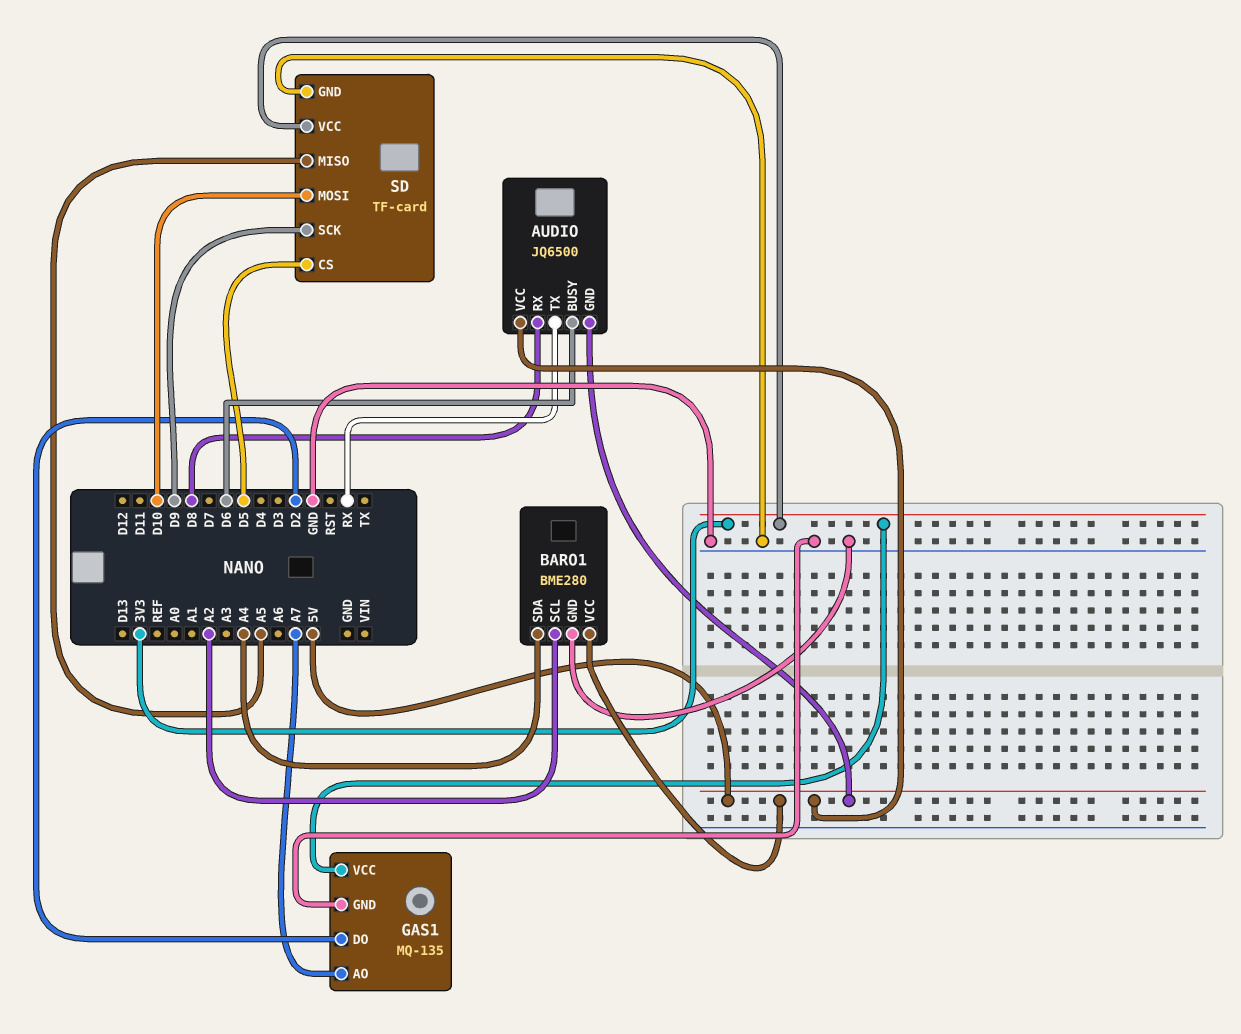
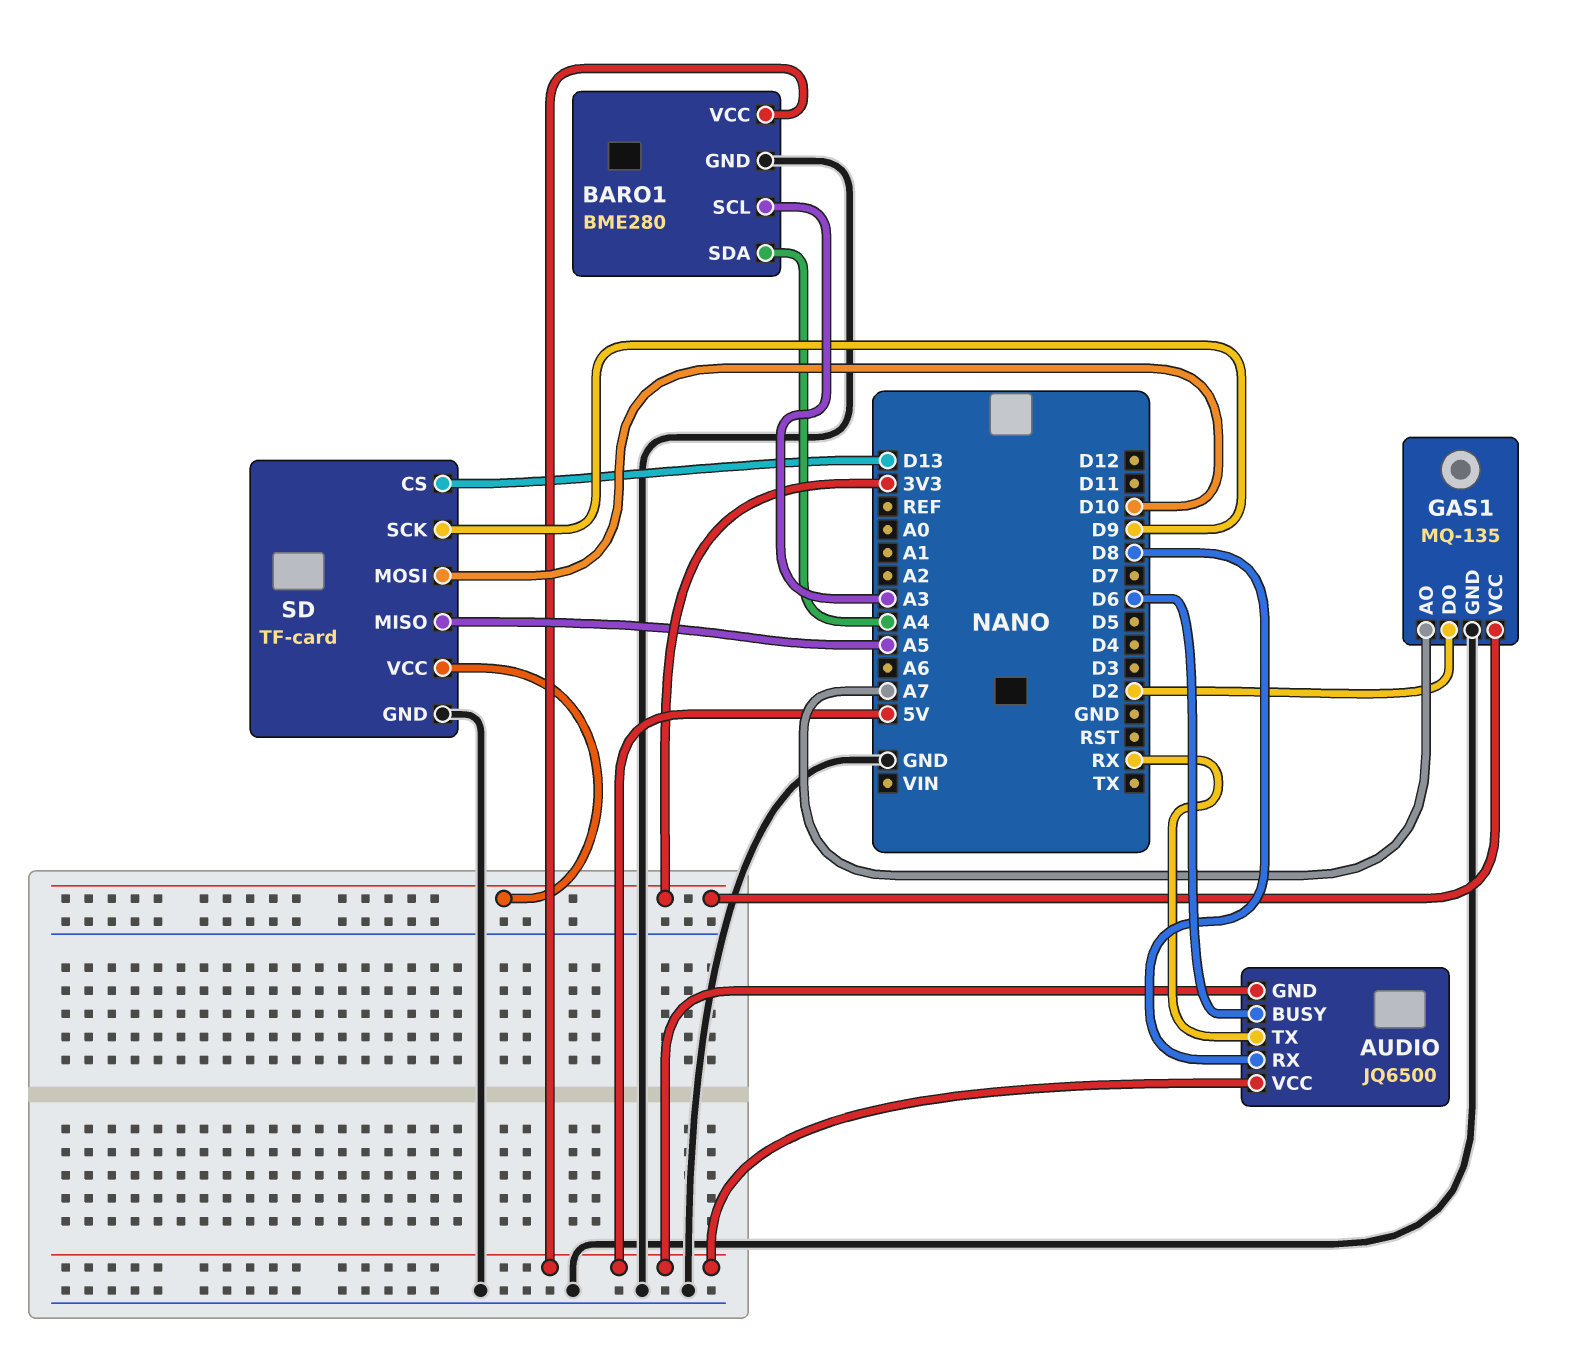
BARO1 pin SCL: A2 -> A3
SD pin CS: D5 -> D13

